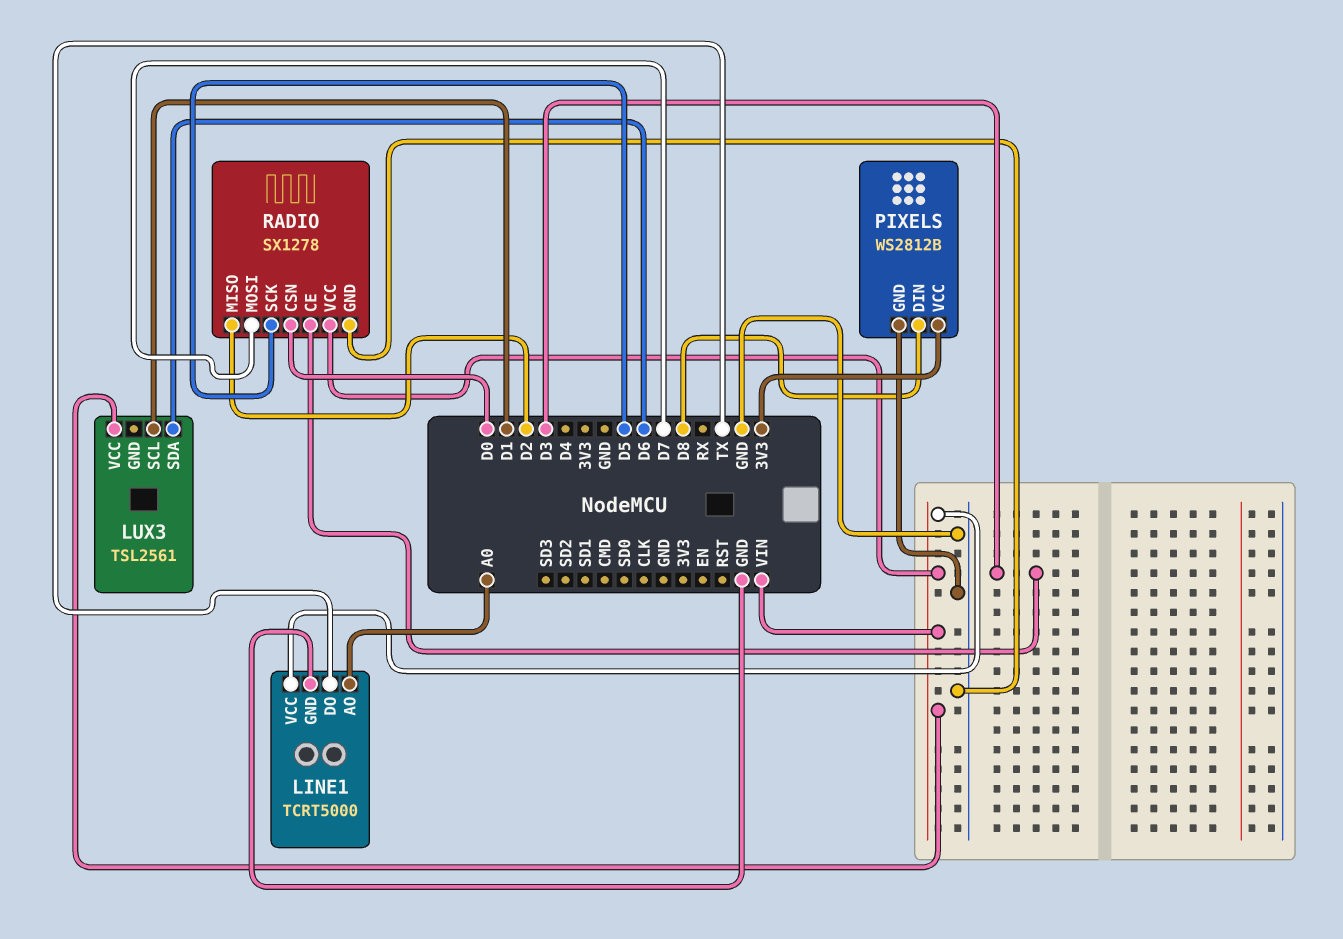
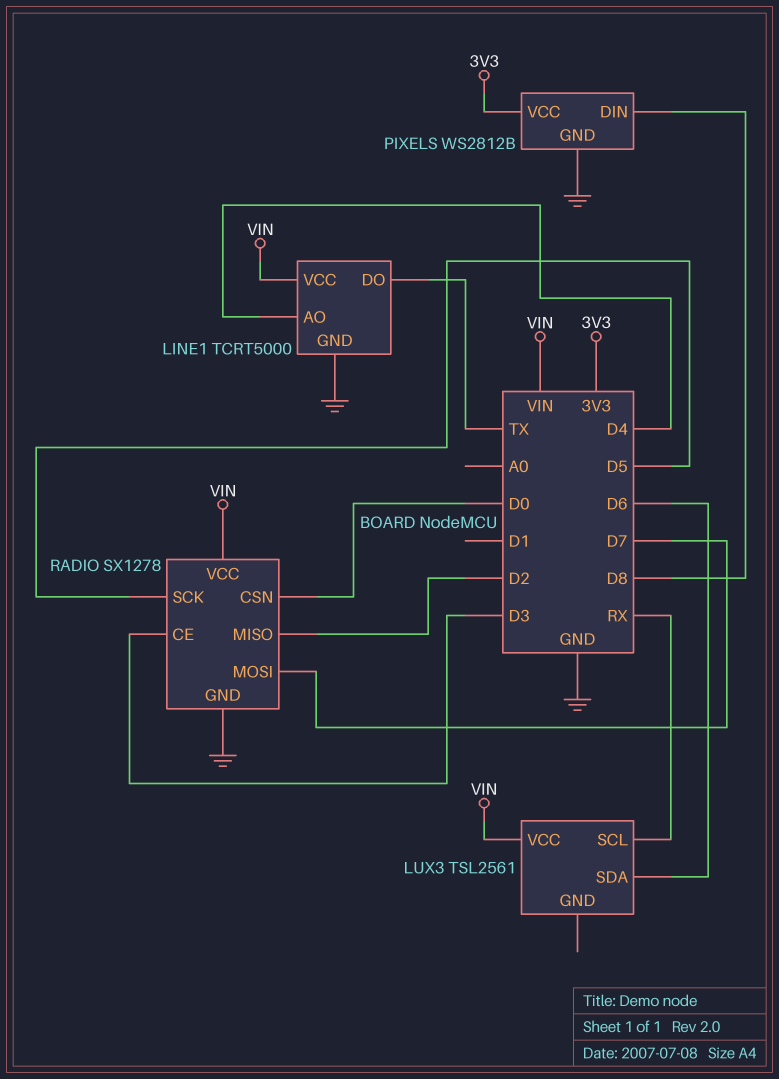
LINE1 pin AO: A0 -> D4
LUX3 pin SCL: D1 -> RX

